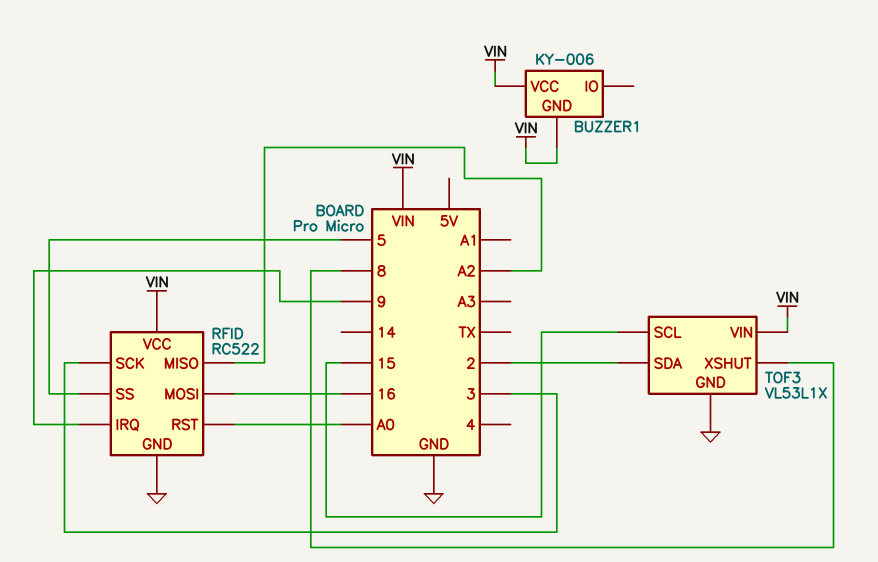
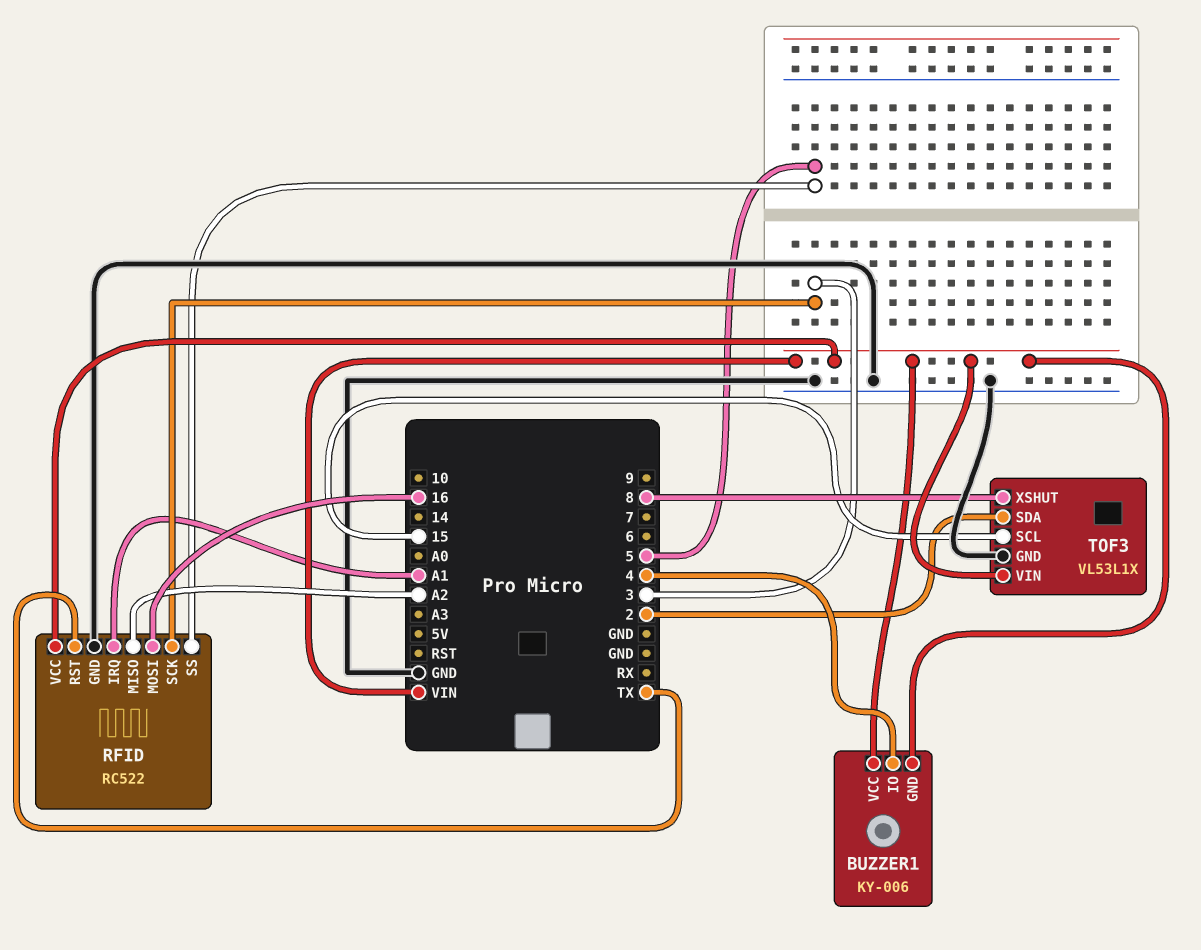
BUZZER1 pin IO: none -> 4
RFID pin IRQ: 9 -> A1
RFID pin RST: A0 -> TX

